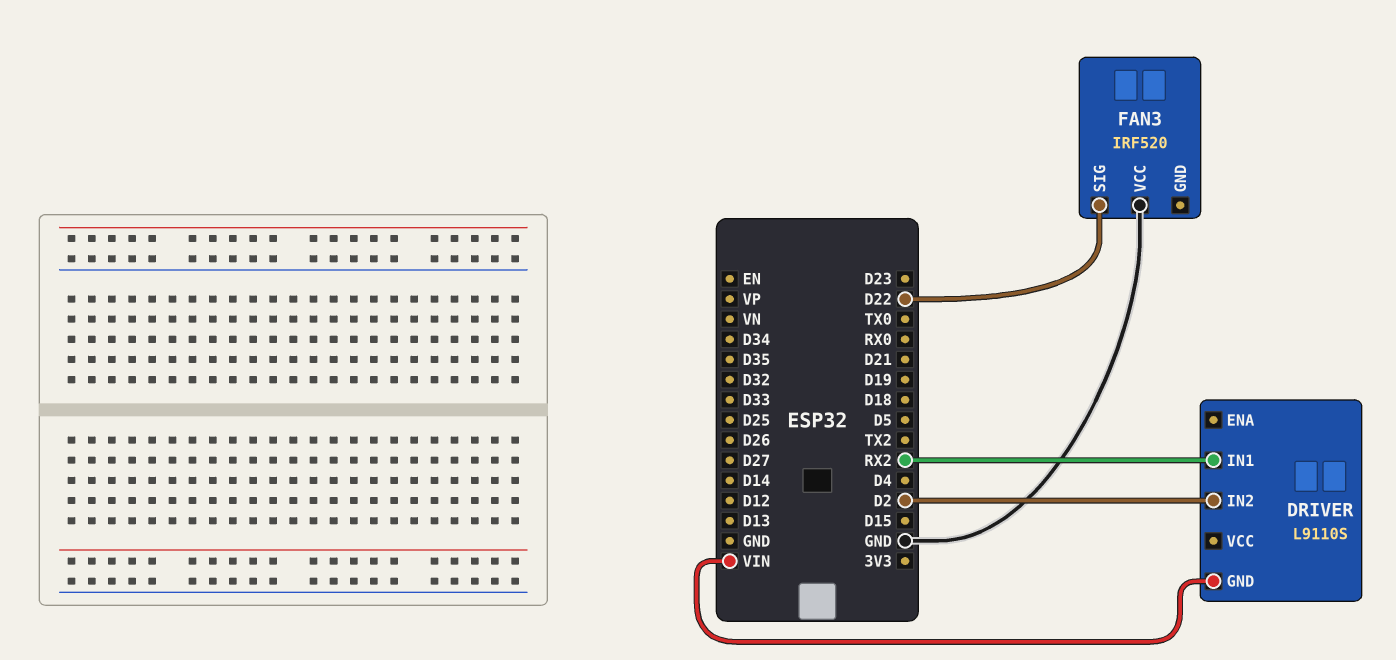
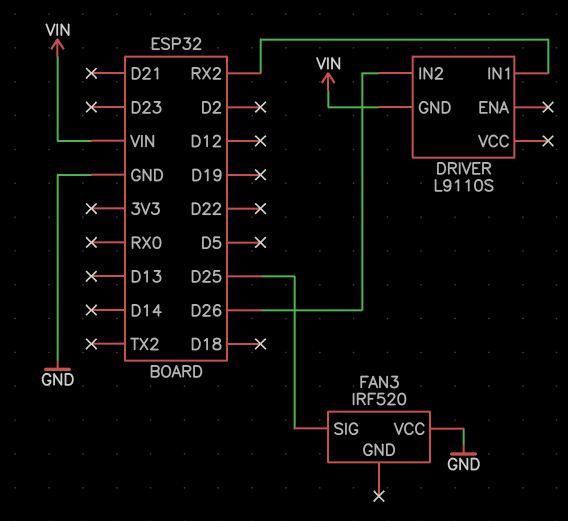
DRIVER pin IN2: D2 -> D26
FAN3 pin SIG: D22 -> D25

